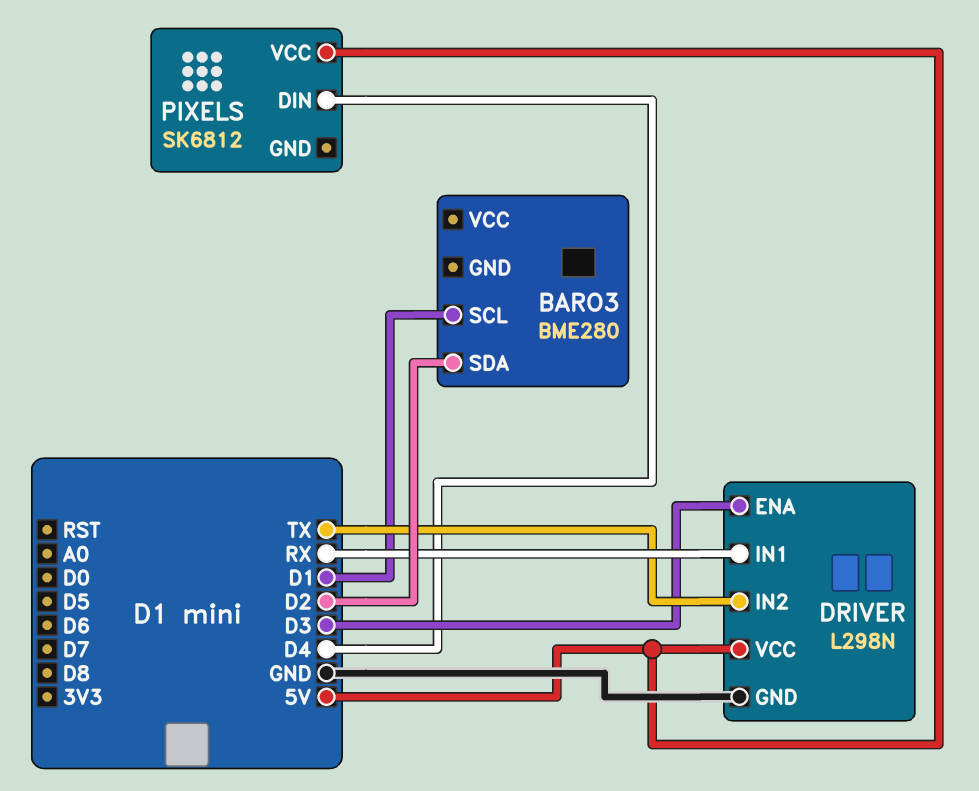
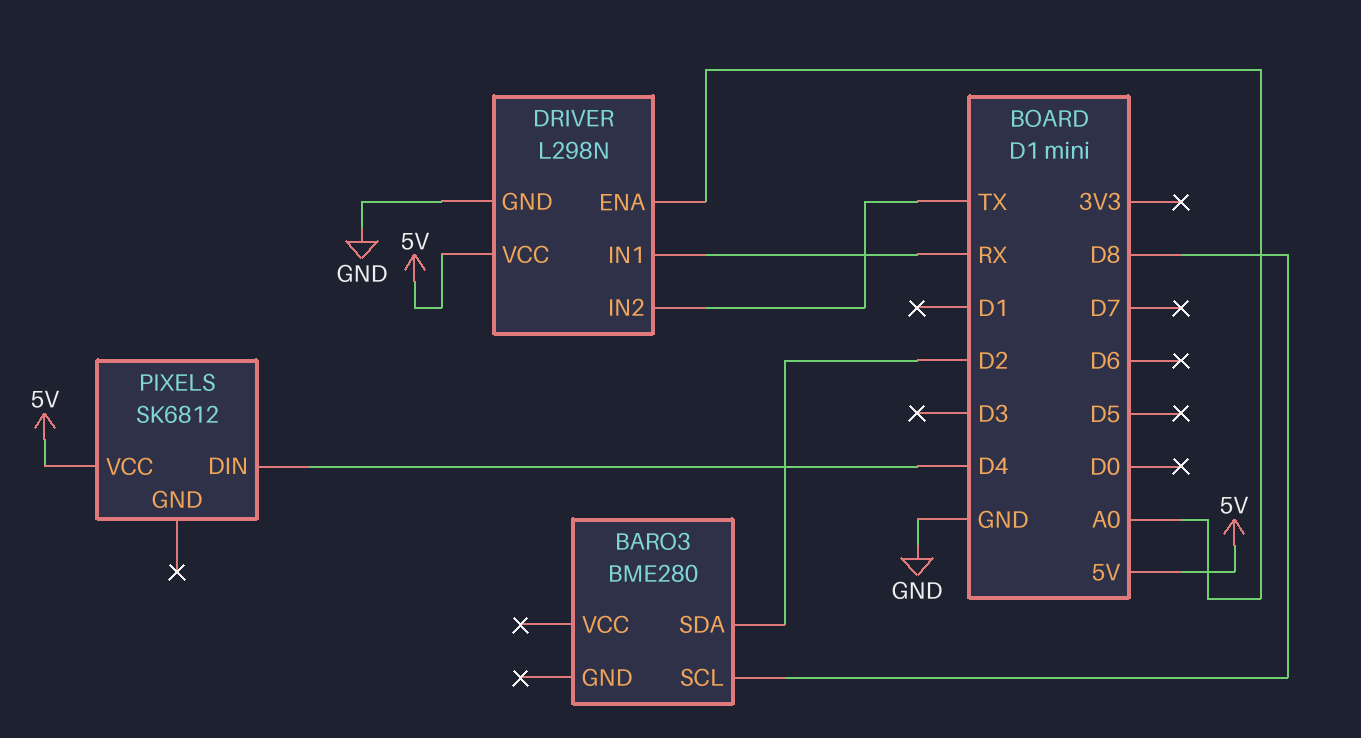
BARO3 pin SCL: D1 -> D8
DRIVER pin ENA: D3 -> A0

